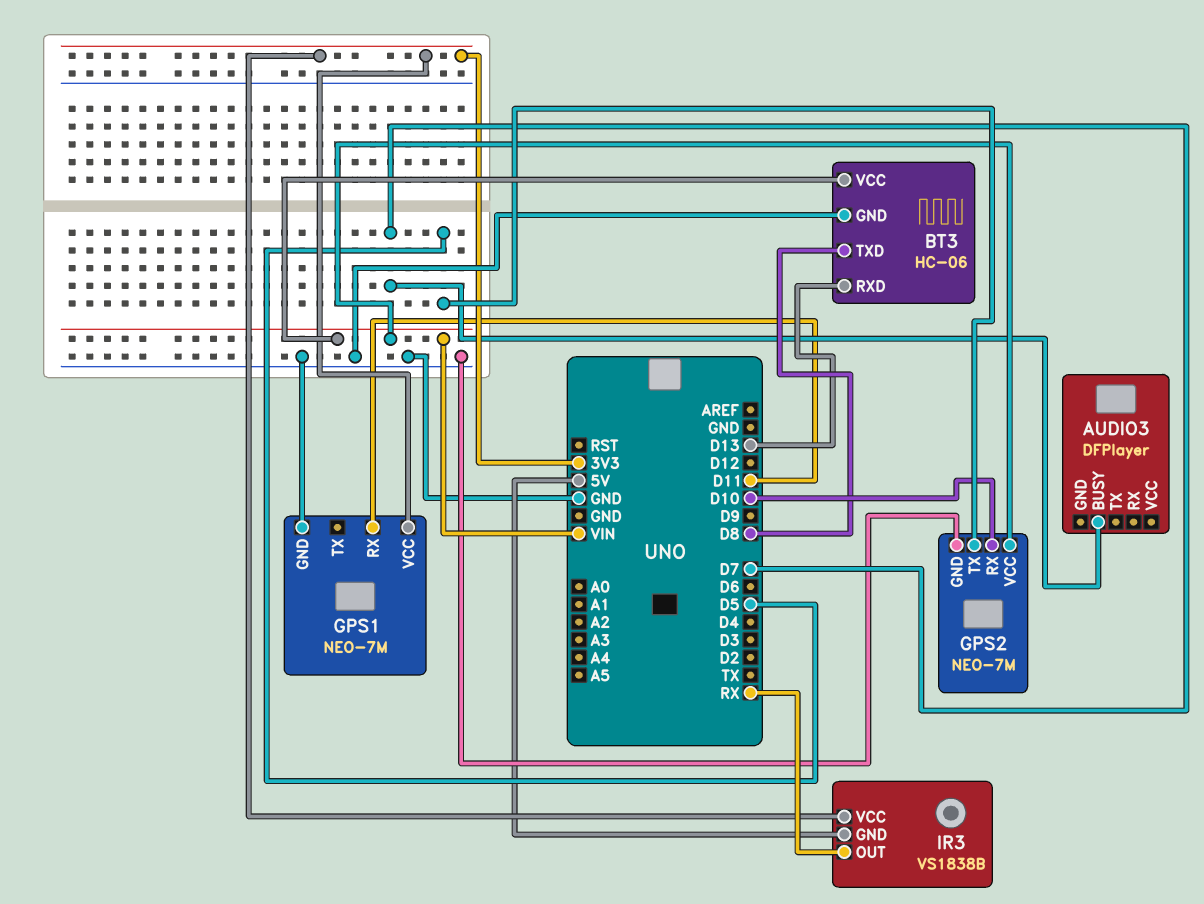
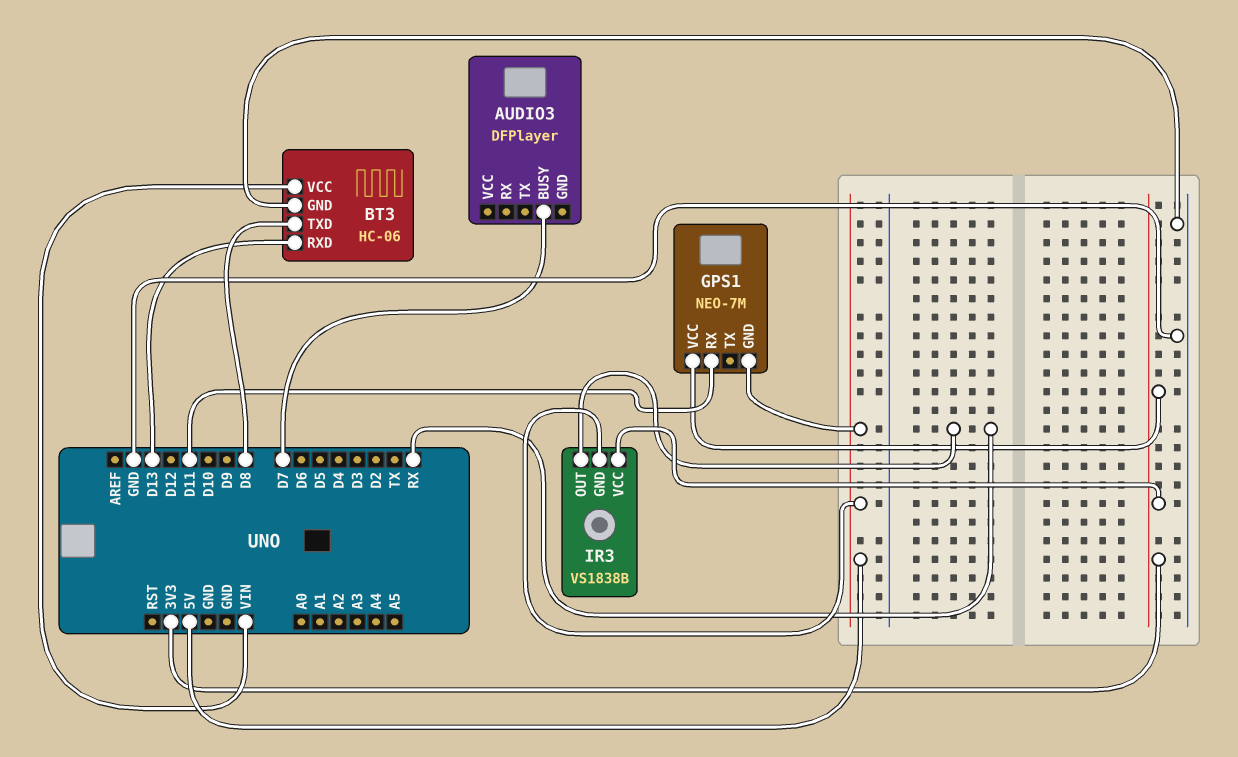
GPS1 pin GND: GND -> 5V
GPS2: NEO-7M -> none
GPS2 pin GND: GND -> none
GPS2 pin RX: D10 -> none
GPS2 pin TX: D5 -> none
GPS2 pin VCC: VIN -> none

